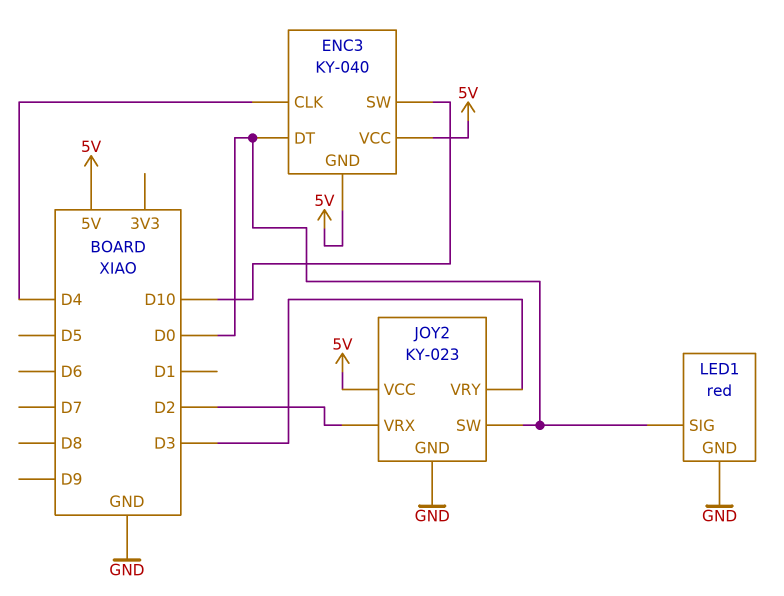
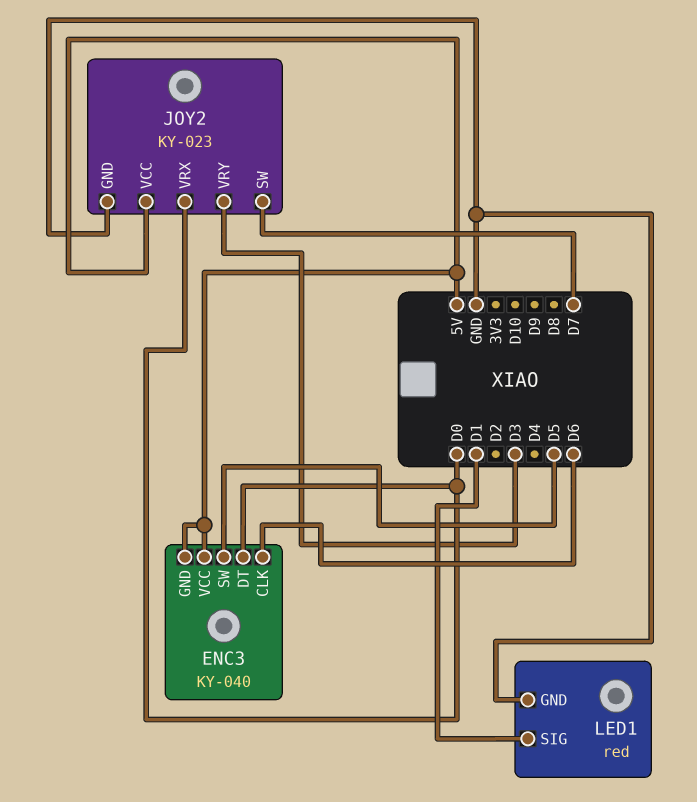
ENC3 pin CLK: D4 -> D6
ENC3 pin SW: D10 -> D5
JOY2 pin SW: D0 -> D7
JOY2 pin VRX: D2 -> D0
LED1 pin SIG: D0 -> D1

